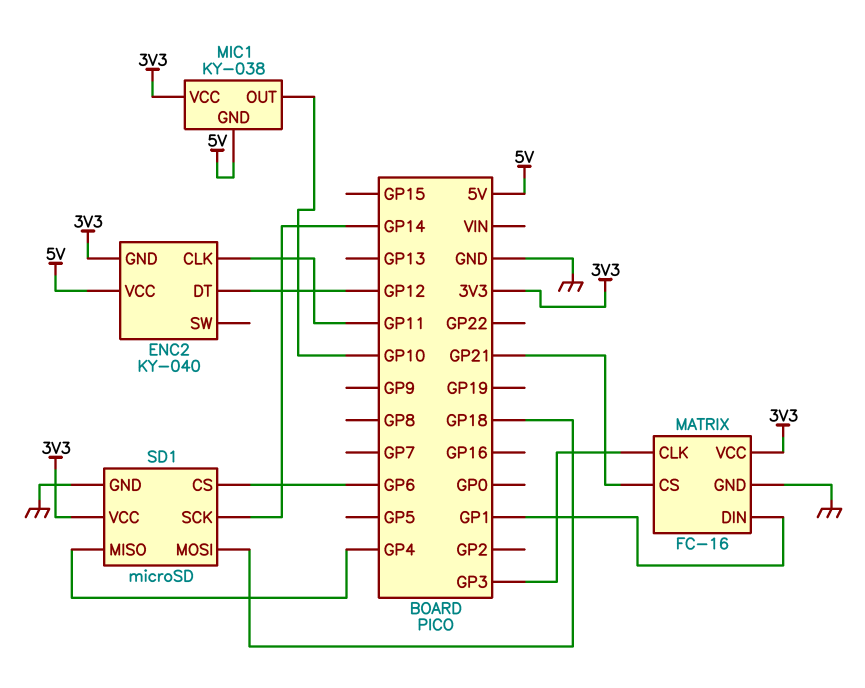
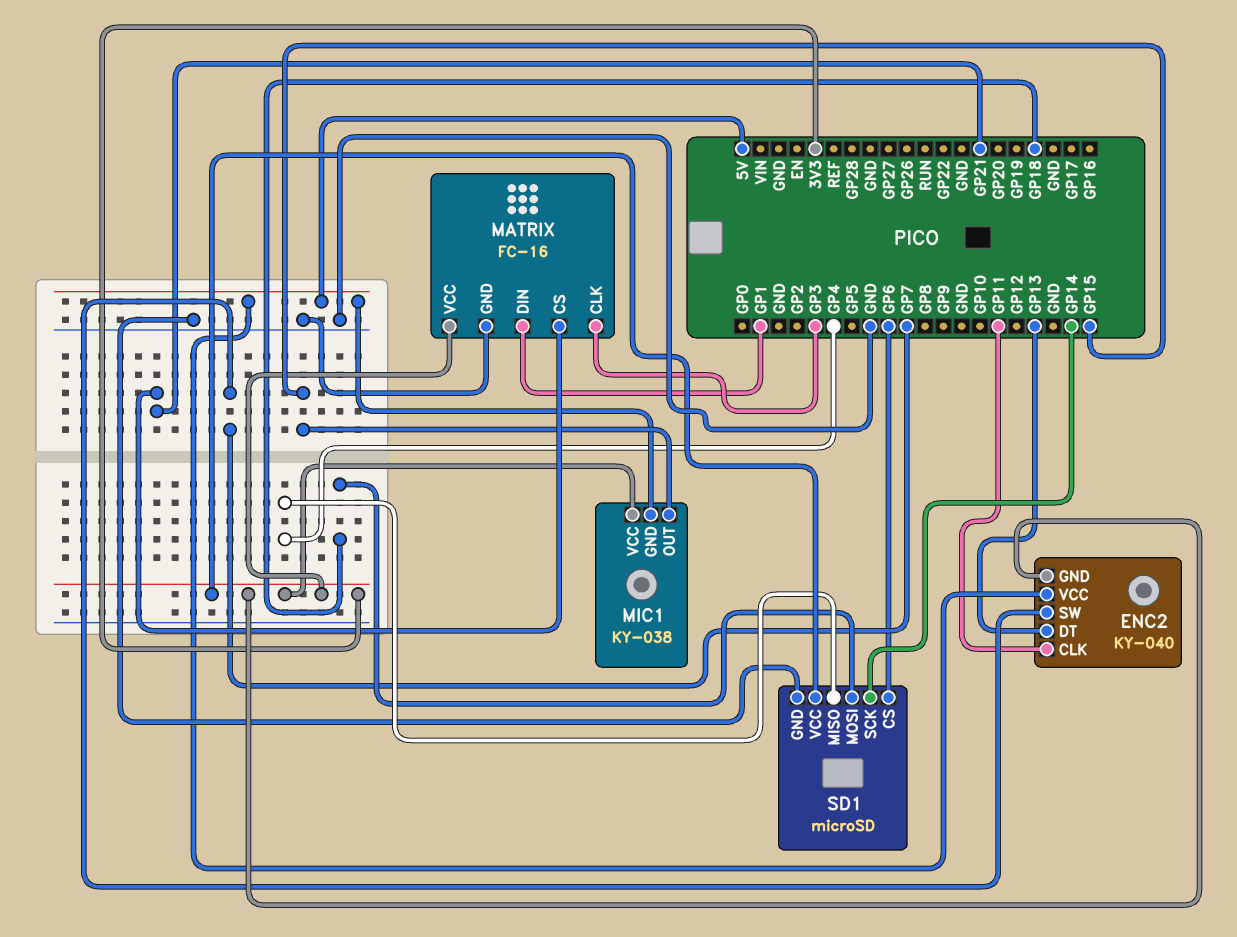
ENC2 pin DT: GP12 -> GP13
ENC2 pin SW: none -> GP7
MIC1 pin OUT: GP10 -> GP15

